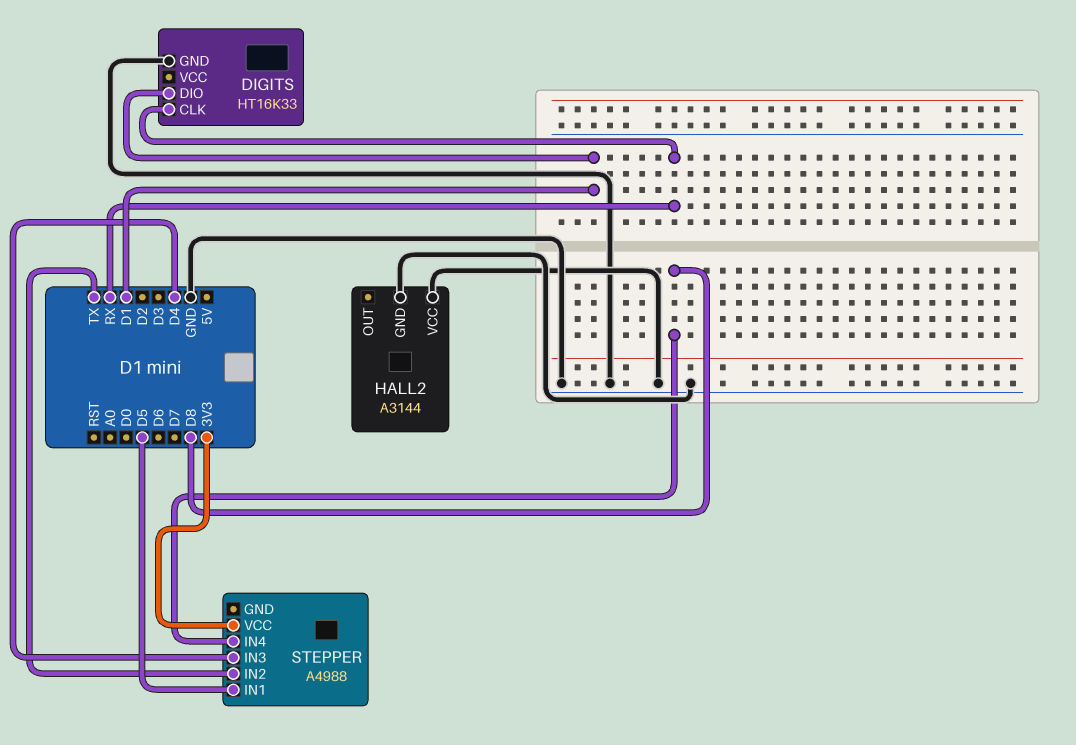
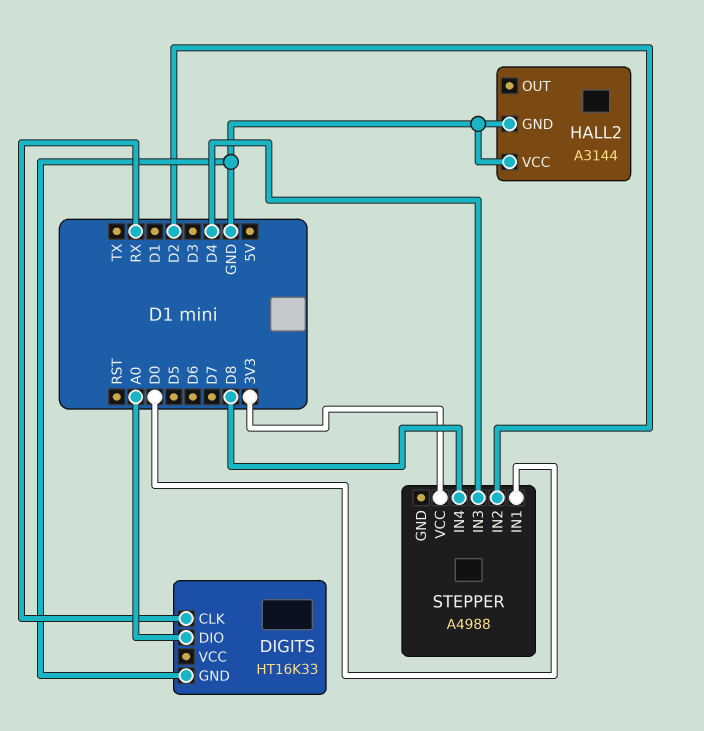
DIGITS pin DIO: D1 -> A0
STEPPER pin IN1: D5 -> D0
STEPPER pin IN2: TX -> D2

